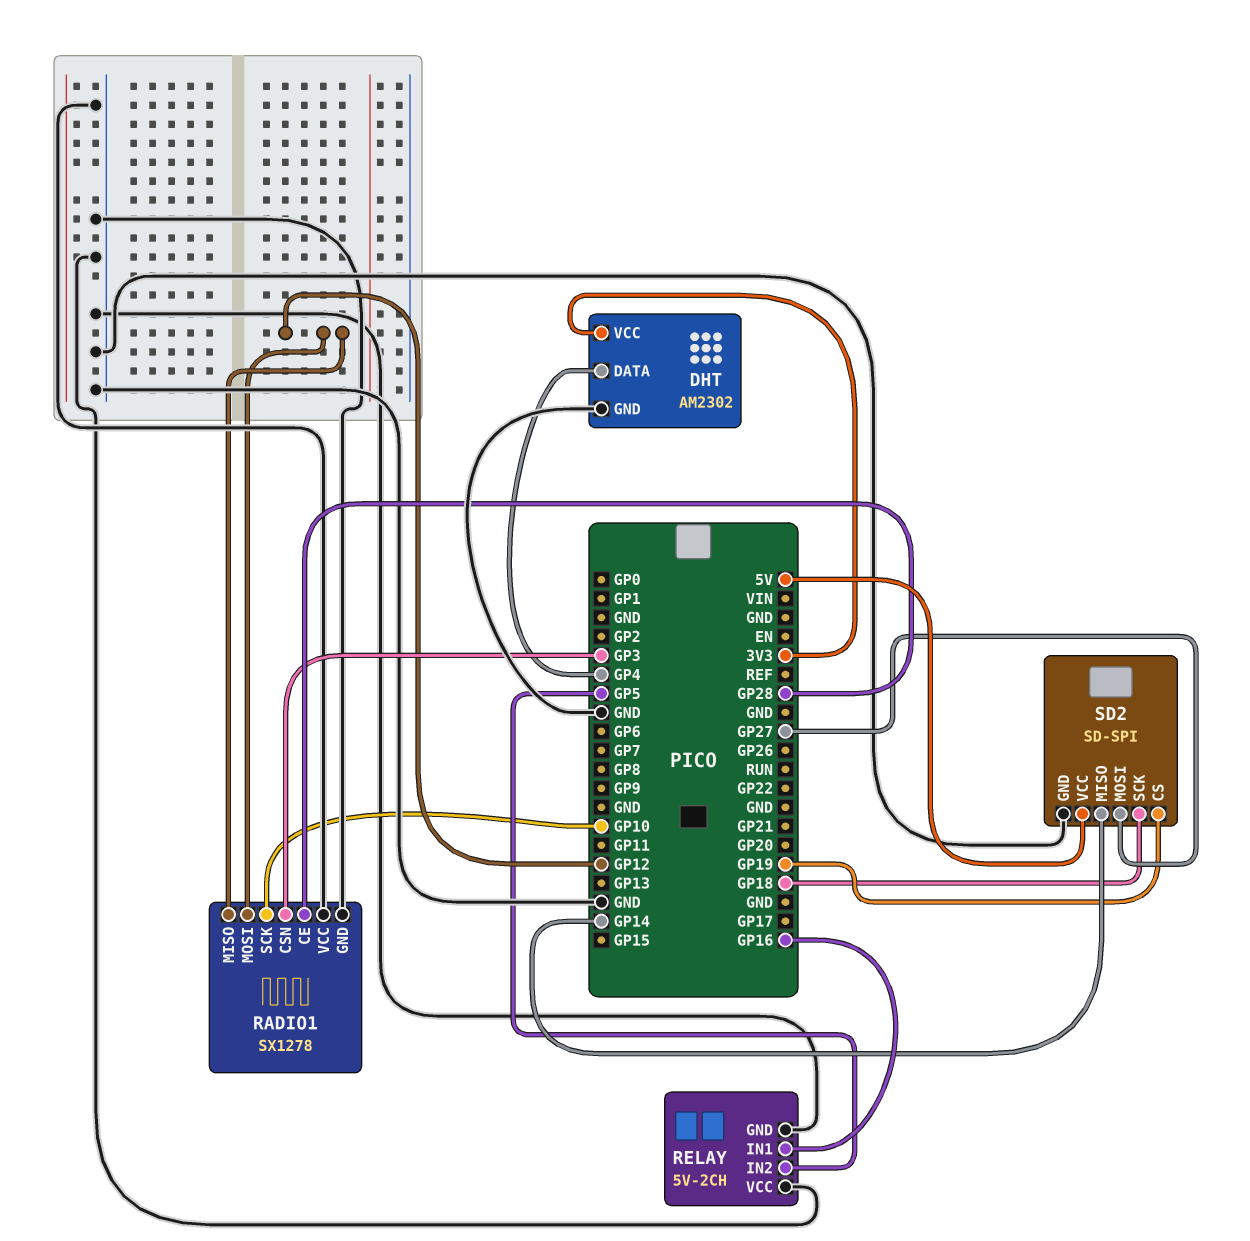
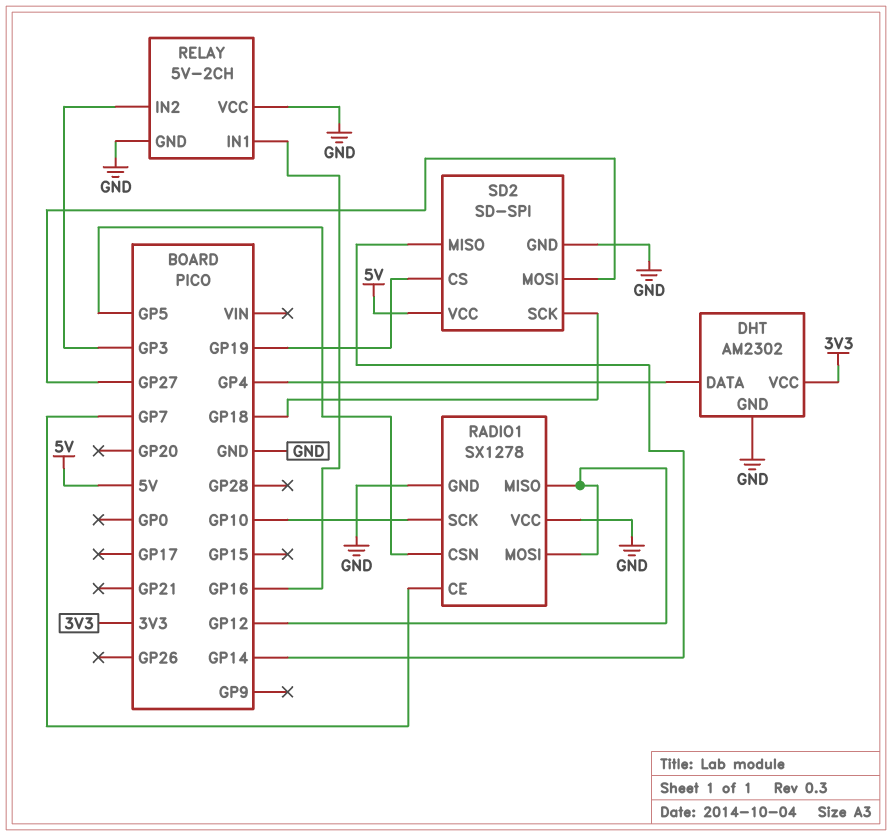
RADIO1 pin CE: GP28 -> GP7
RADIO1 pin CSN: GP3 -> GP5
RELAY pin IN2: GP5 -> GP3

